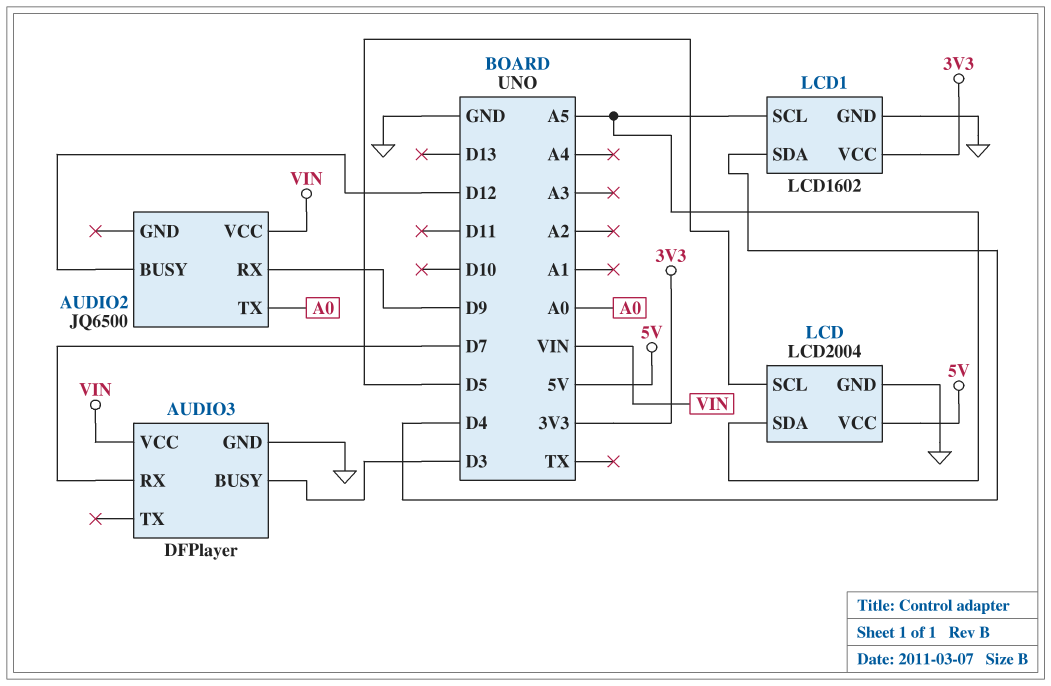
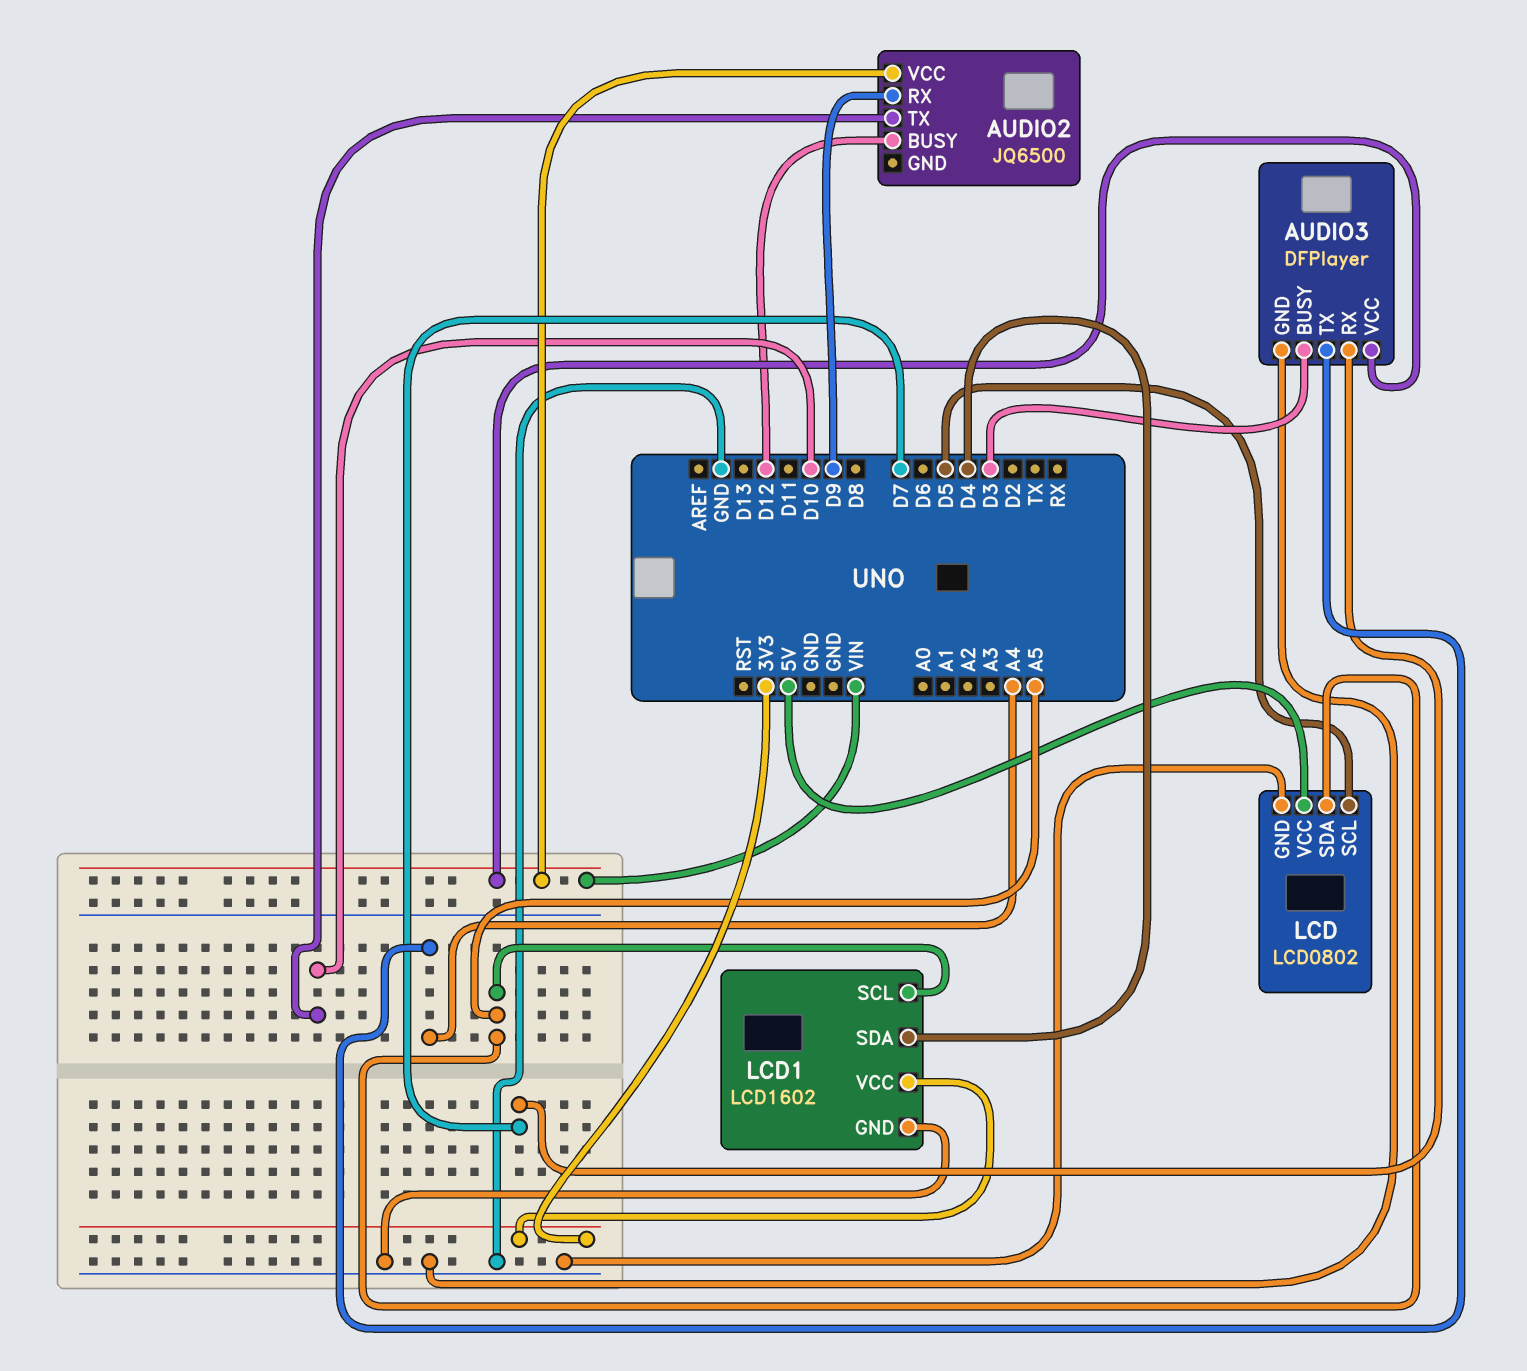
AUDIO2 pin TX: A0 -> D10
AUDIO3 pin TX: none -> A4
LCD: LCD2004 -> LCD0802

